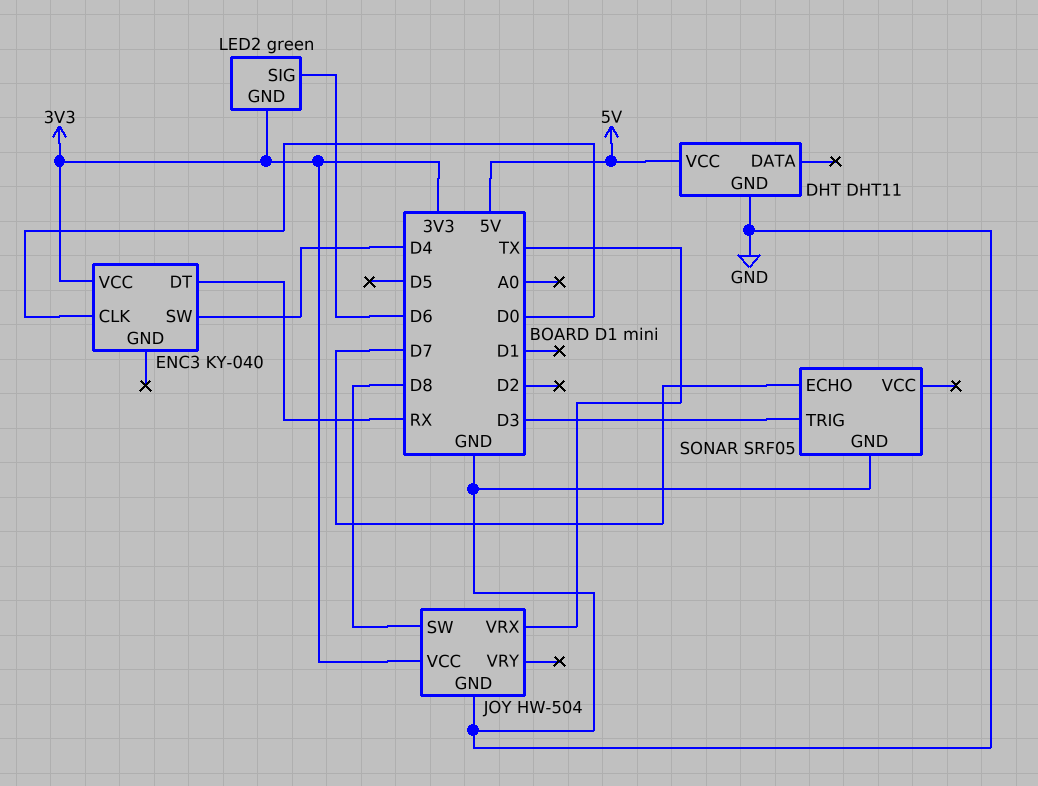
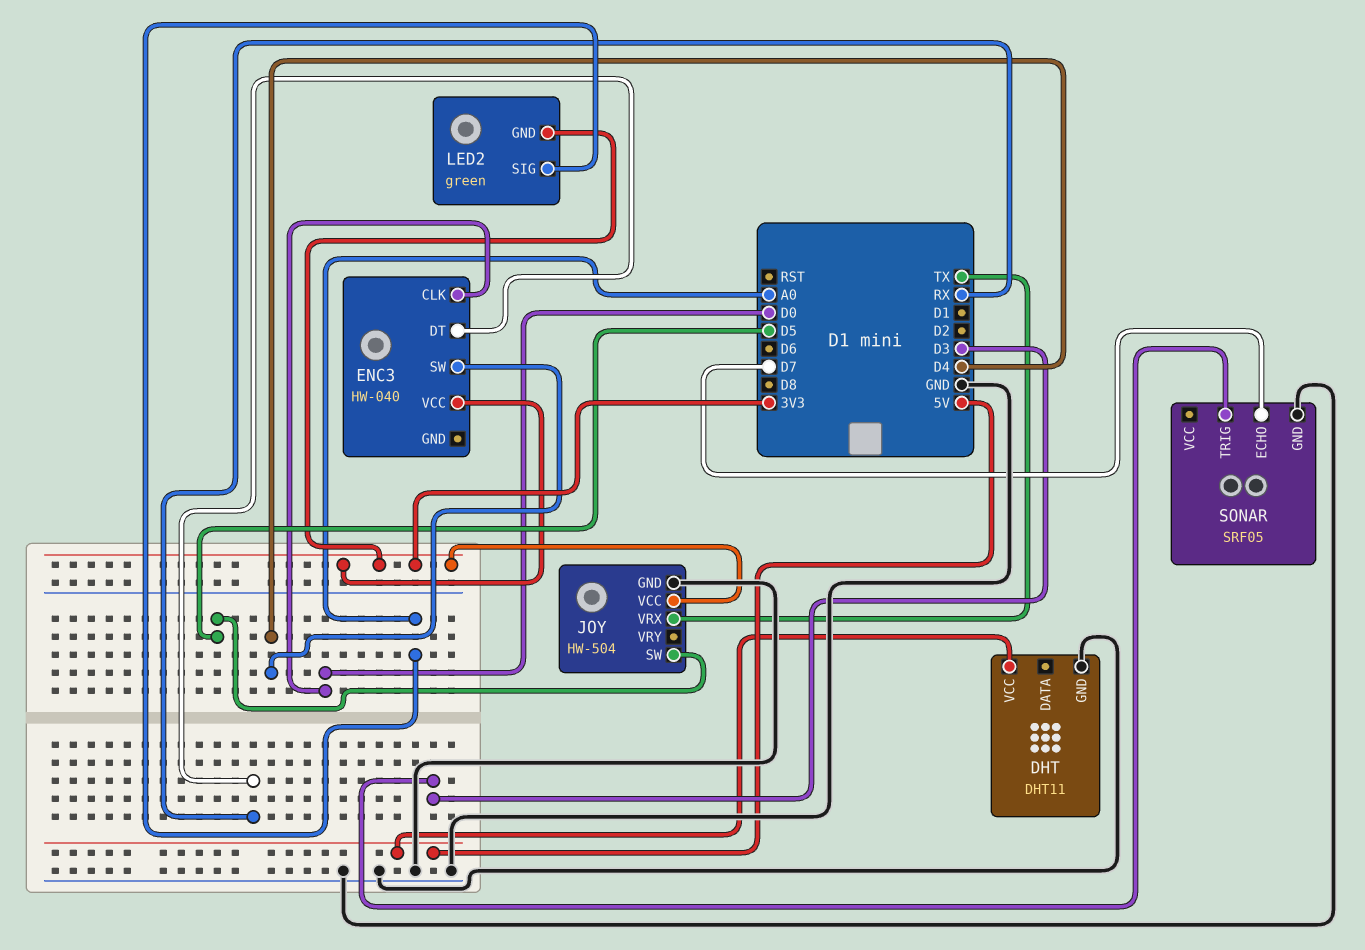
ENC3: KY-040 -> HW-040
JOY pin SW: D8 -> D5
LED2 pin SIG: D6 -> A0

